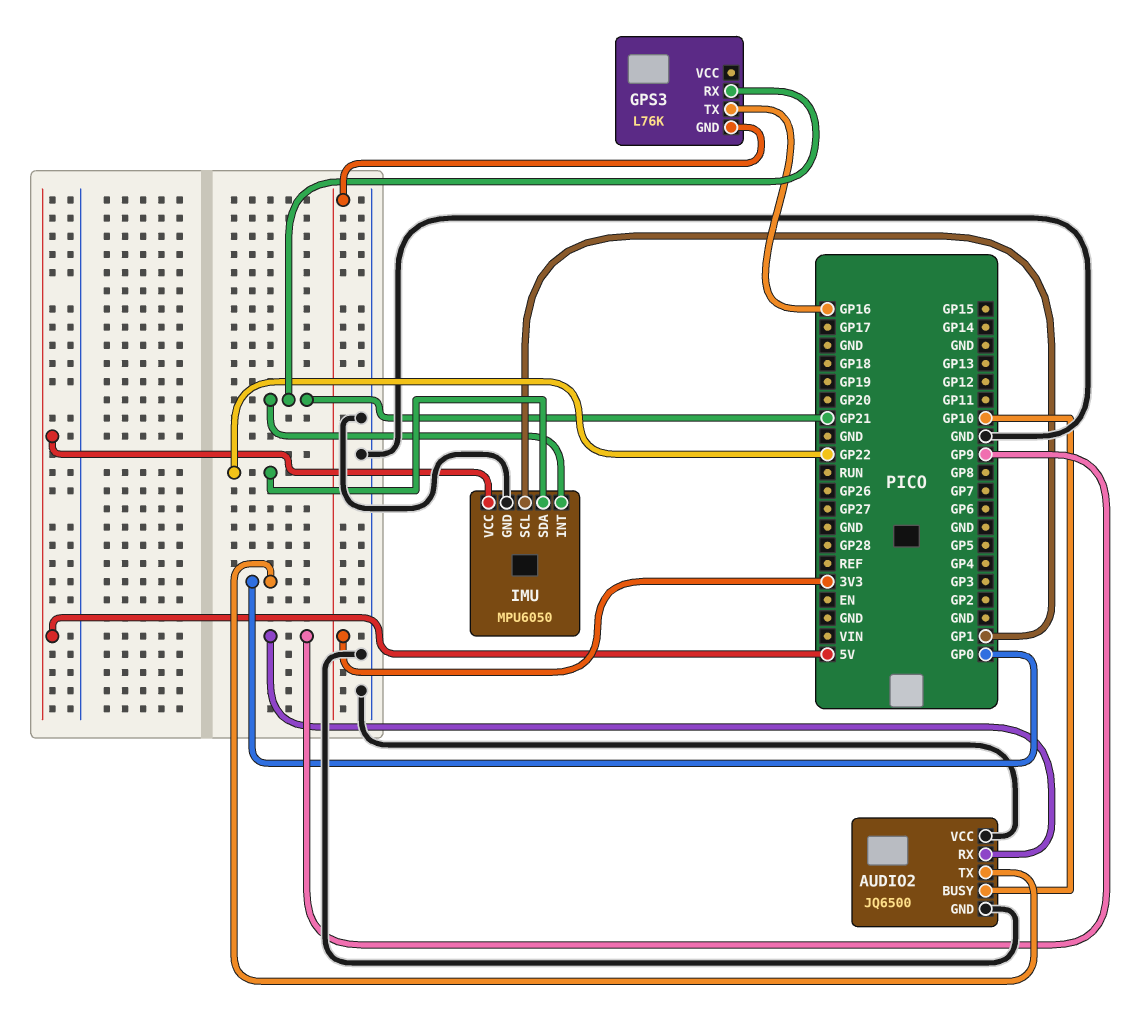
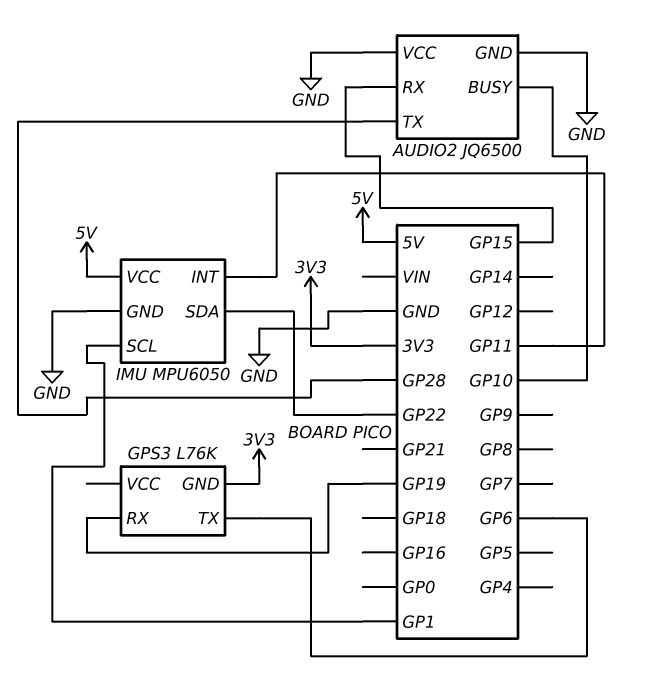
AUDIO2 pin RX: GP9 -> GP15
AUDIO2 pin TX: GP0 -> GP28
GPS3 pin RX: GP21 -> GP19
GPS3 pin TX: GP16 -> GP6
IMU pin INT: GP21 -> GP11

